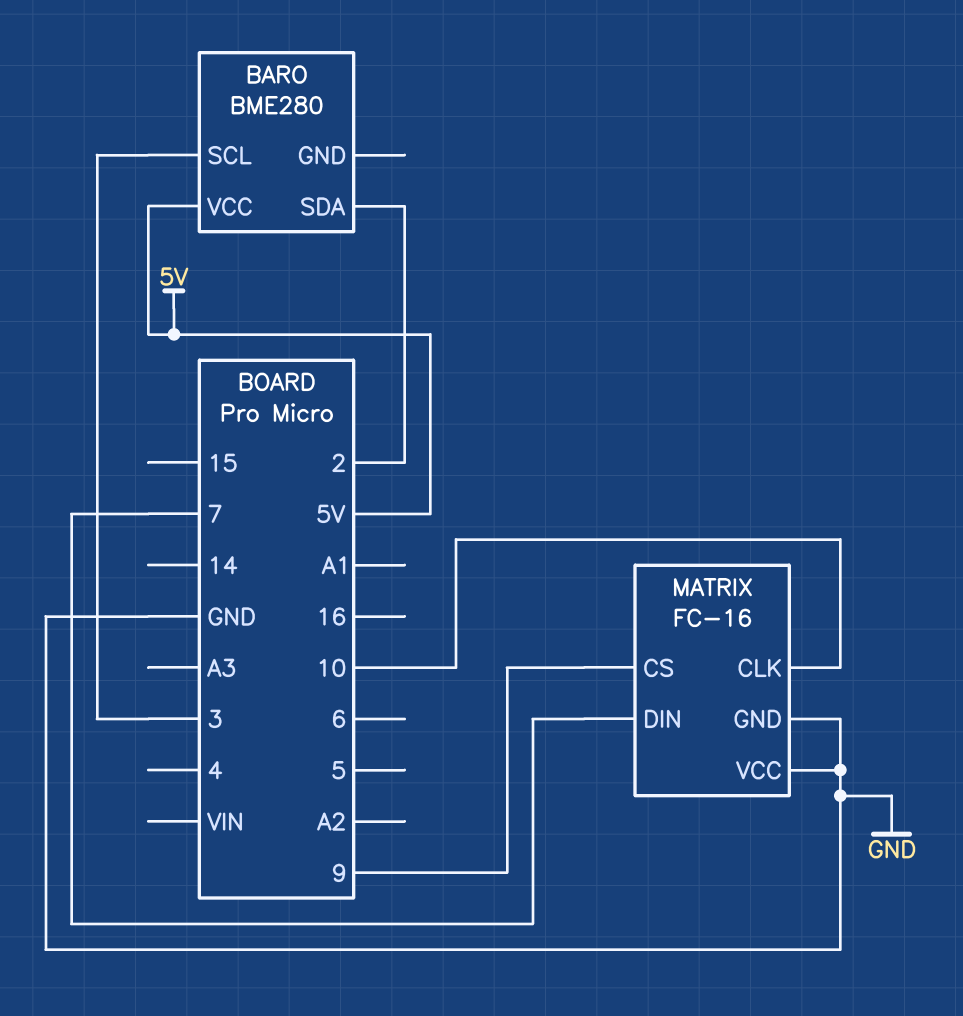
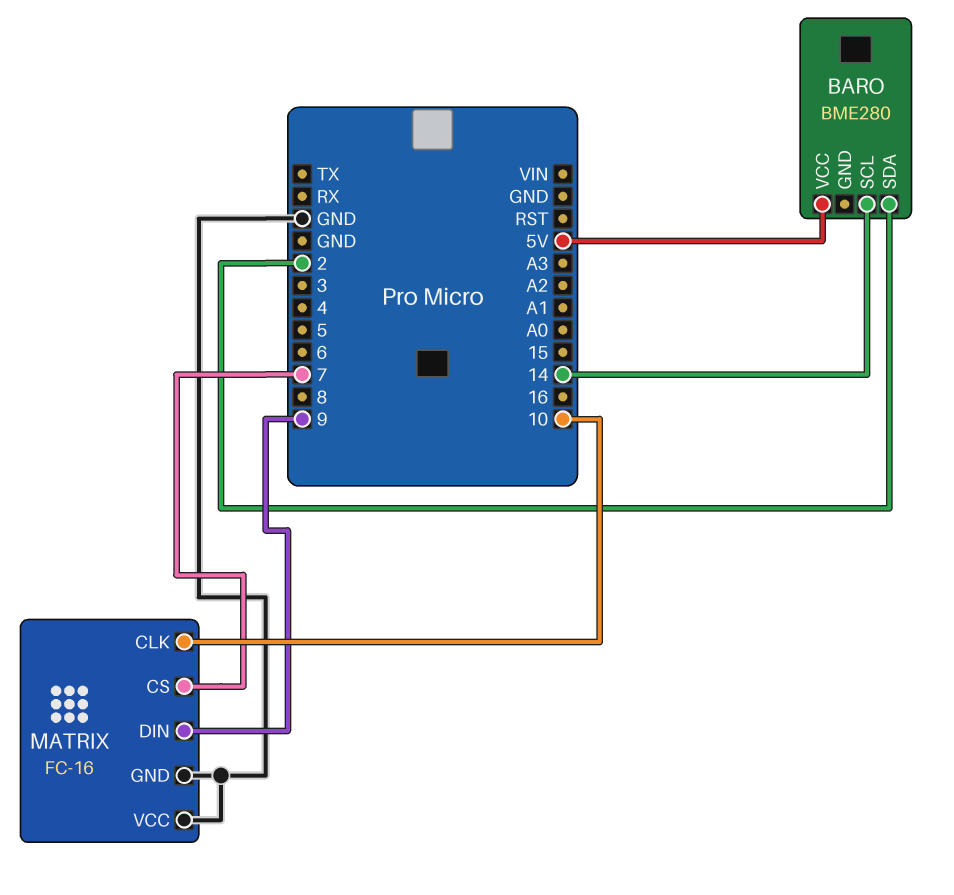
BARO pin SCL: 3 -> 14
MATRIX pin CS: 9 -> 7
MATRIX pin DIN: 7 -> 9

